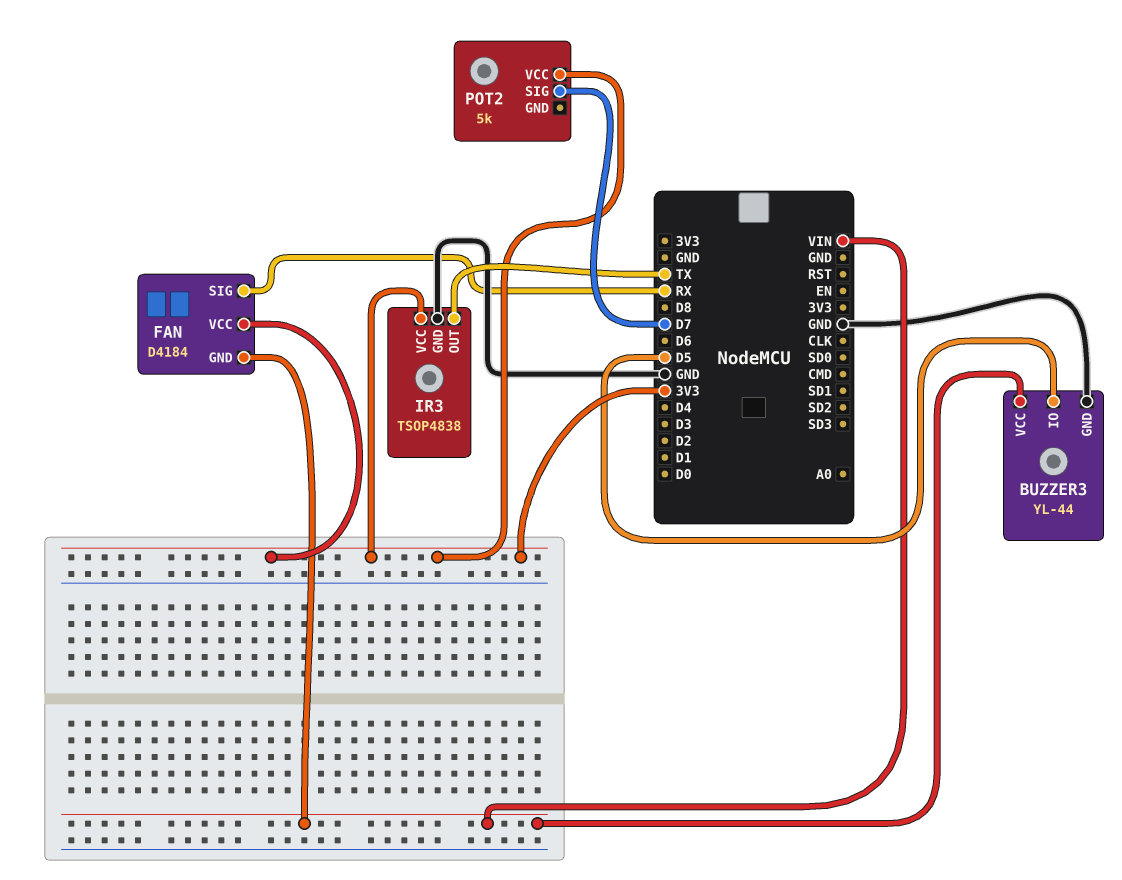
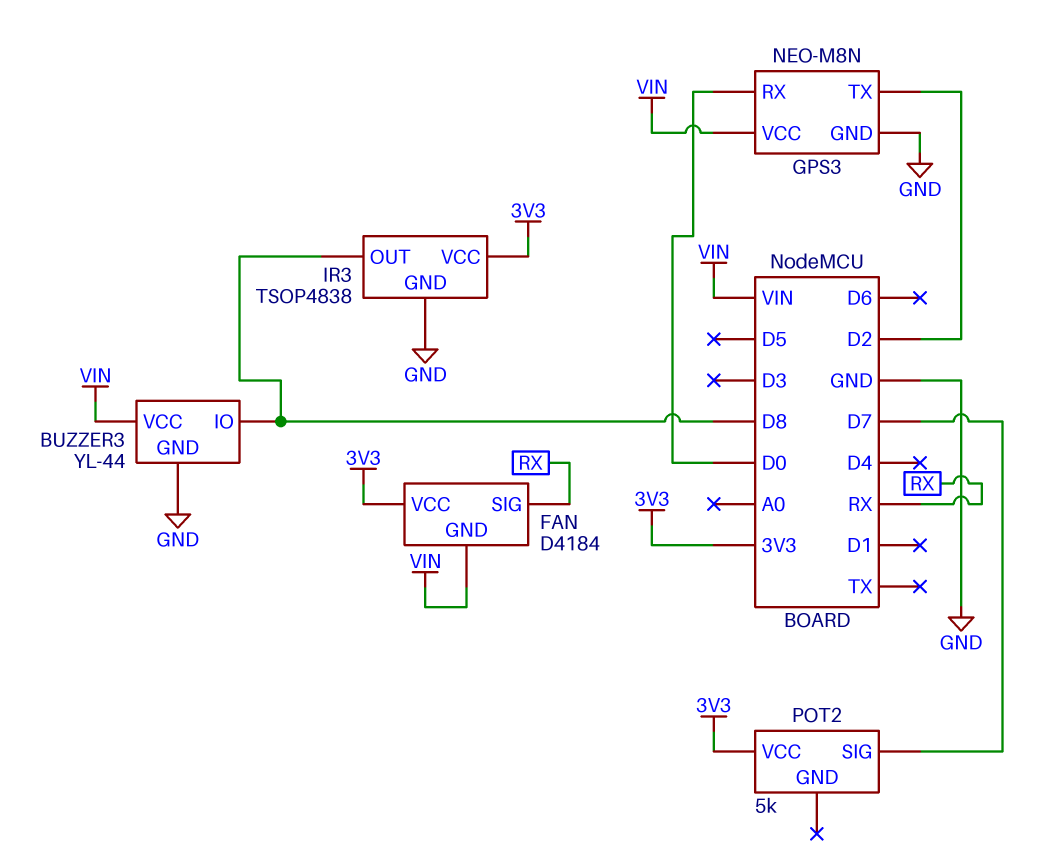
BUZZER3 pin IO: D5 -> D8
GPS3: none -> NEO-M8N
GPS3 pin GND: none -> GND
GPS3 pin RX: none -> D0
GPS3 pin TX: none -> D2
GPS3 pin VCC: none -> VIN
IR3 pin OUT: TX -> D8

